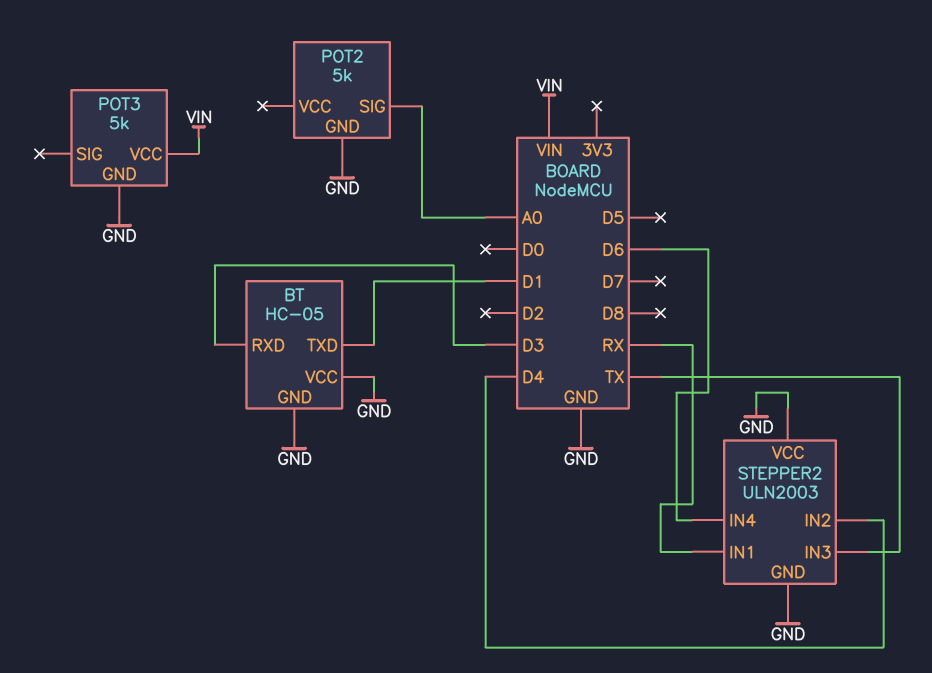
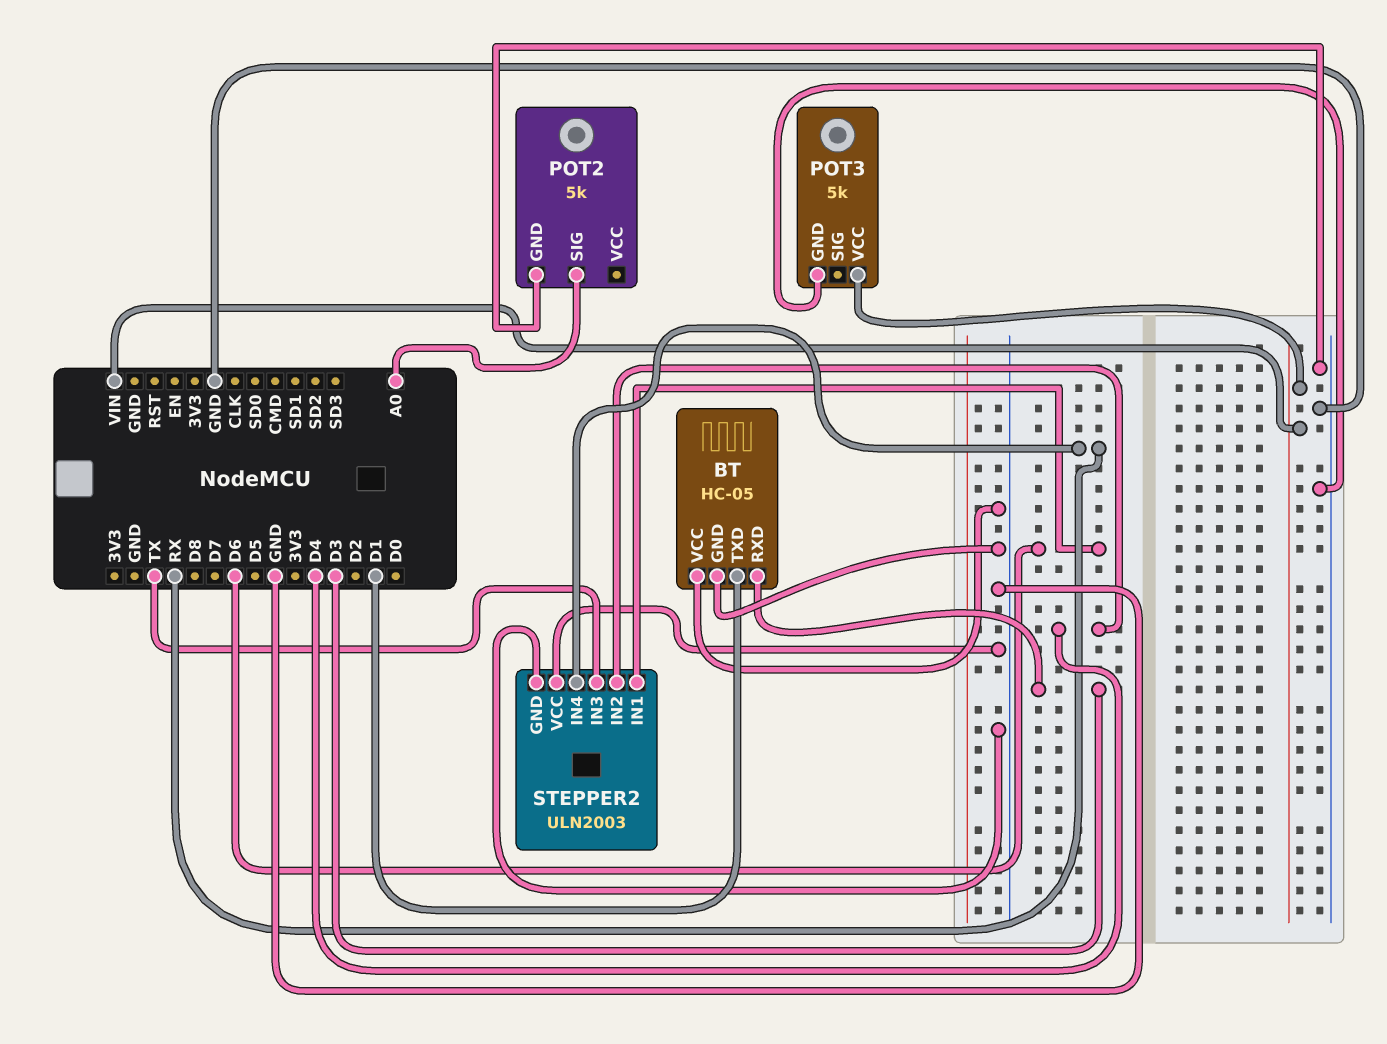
STEPPER2 pin IN1: RX -> D6
STEPPER2 pin IN4: D6 -> RX

